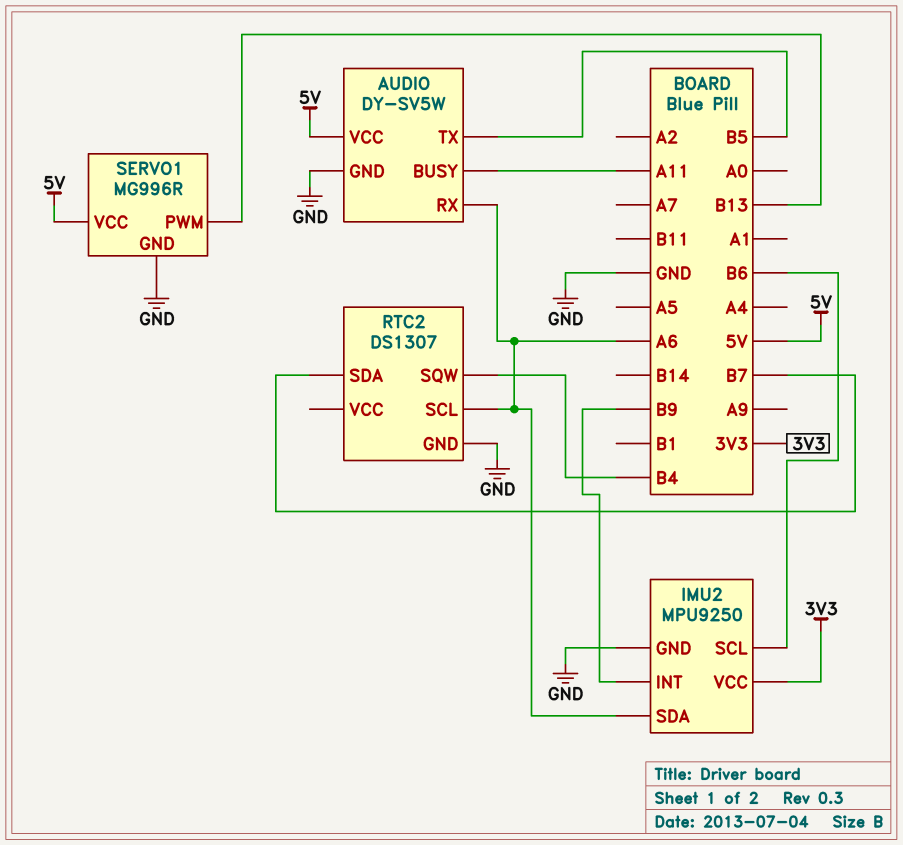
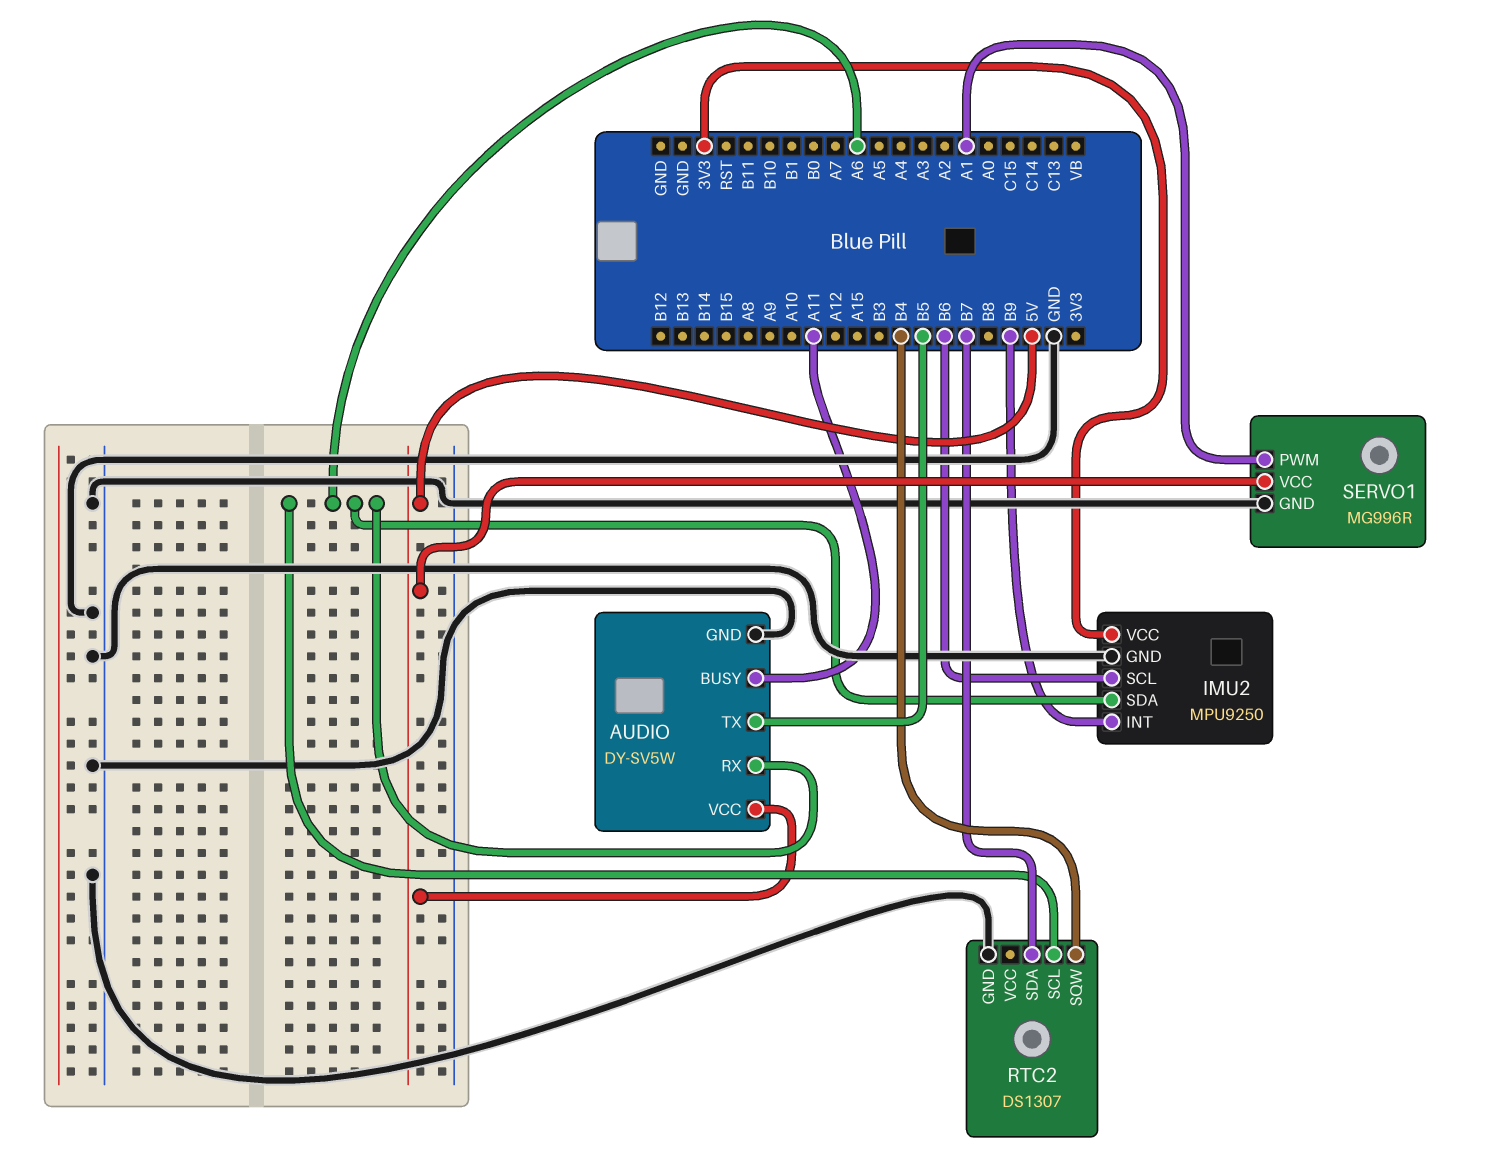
SERVO1 pin PWM: B13 -> A1

